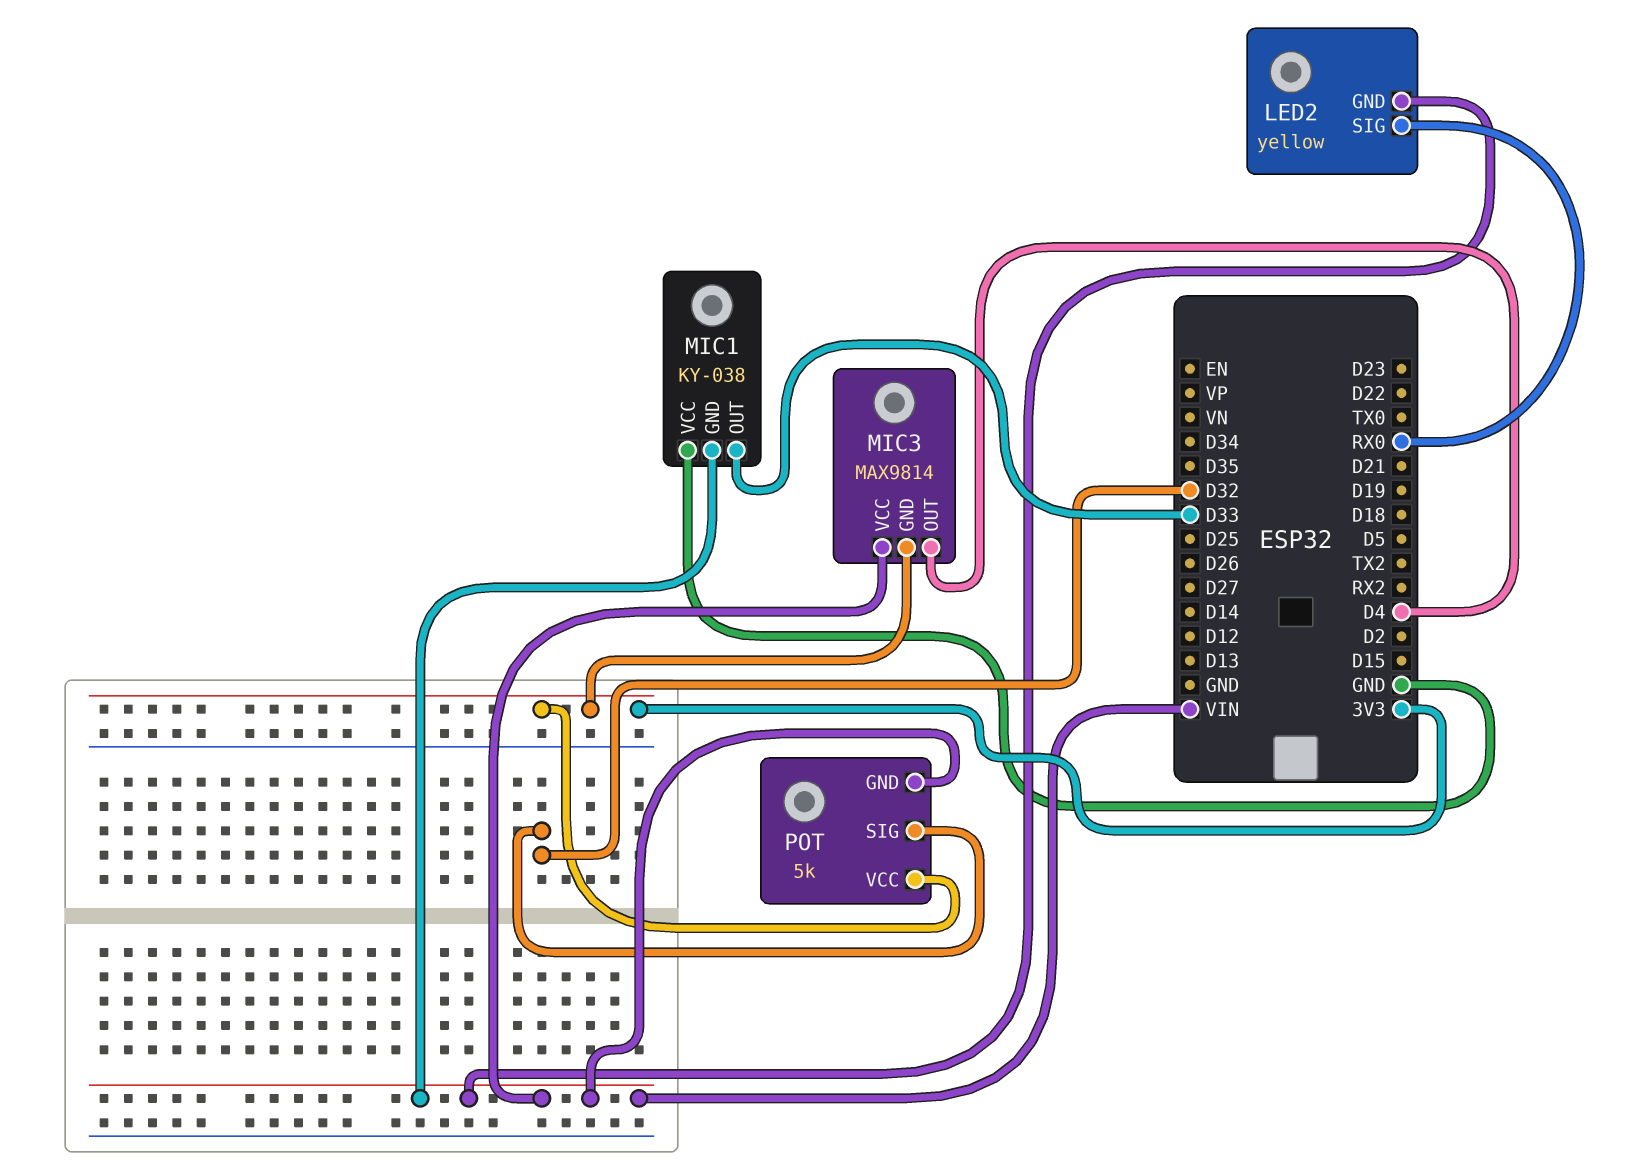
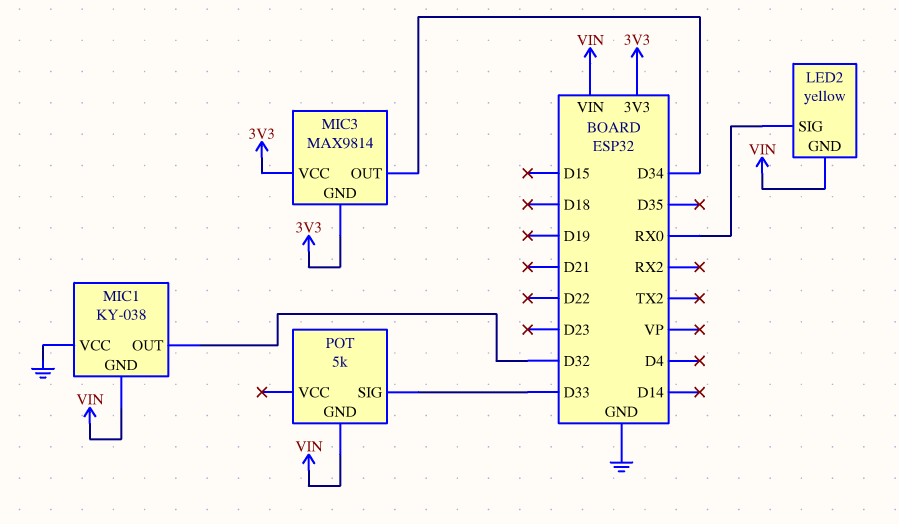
MIC1 pin OUT: D33 -> D32
MIC3 pin OUT: D4 -> D34
MIC3 pin VCC: VIN -> 3V3
POT pin SIG: D32 -> D33
POT pin VCC: 3V3 -> none

